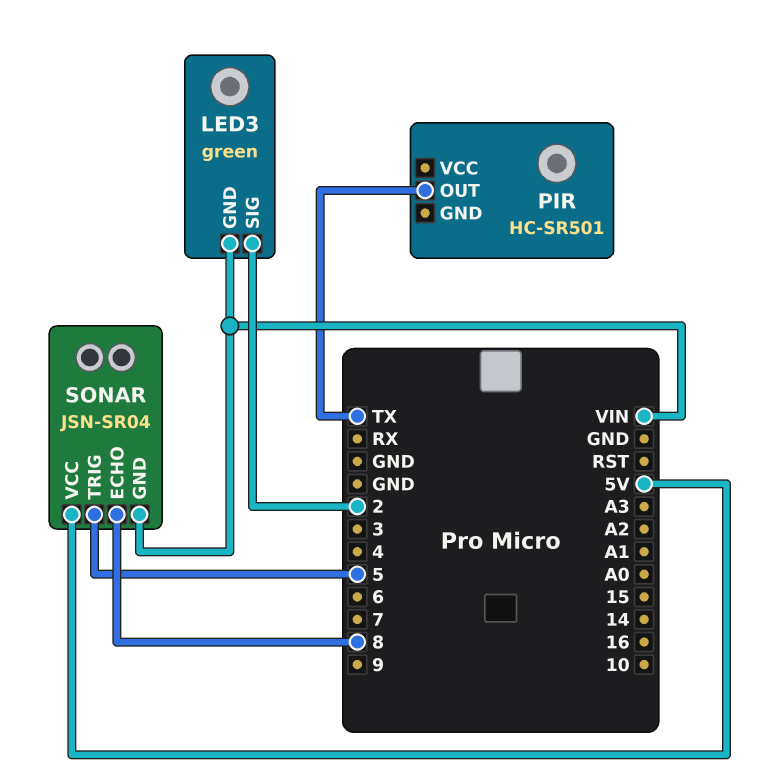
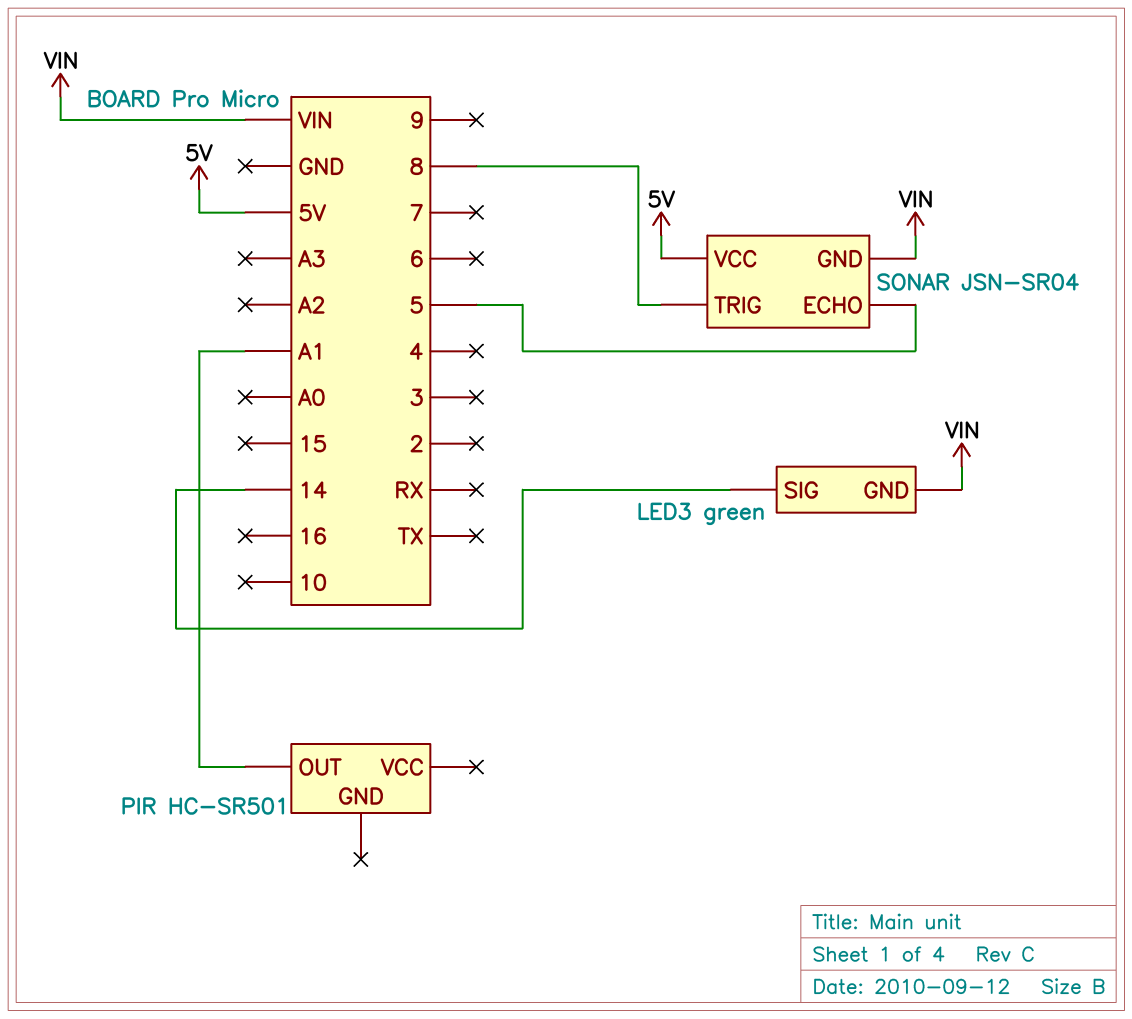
LED3 pin SIG: 2 -> 14
PIR pin OUT: TX -> A1
SONAR pin ECHO: 8 -> 5
SONAR pin TRIG: 5 -> 8

